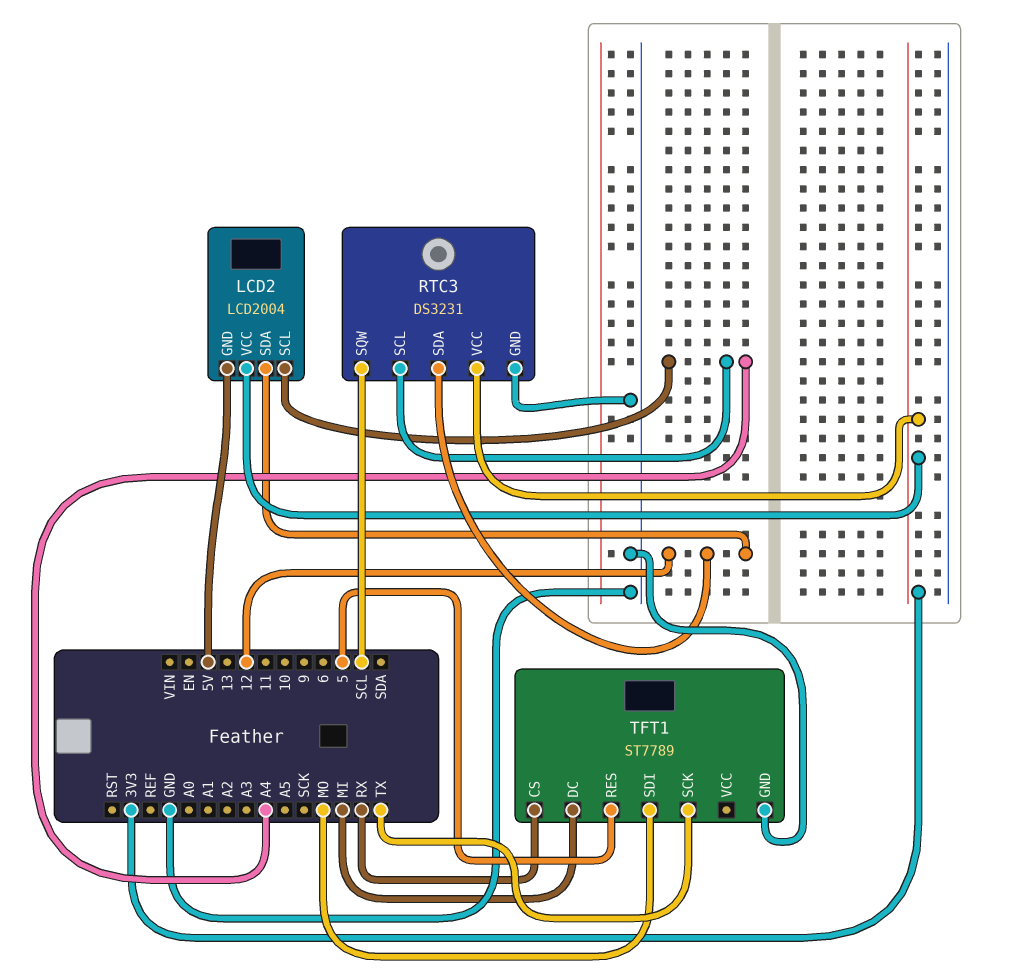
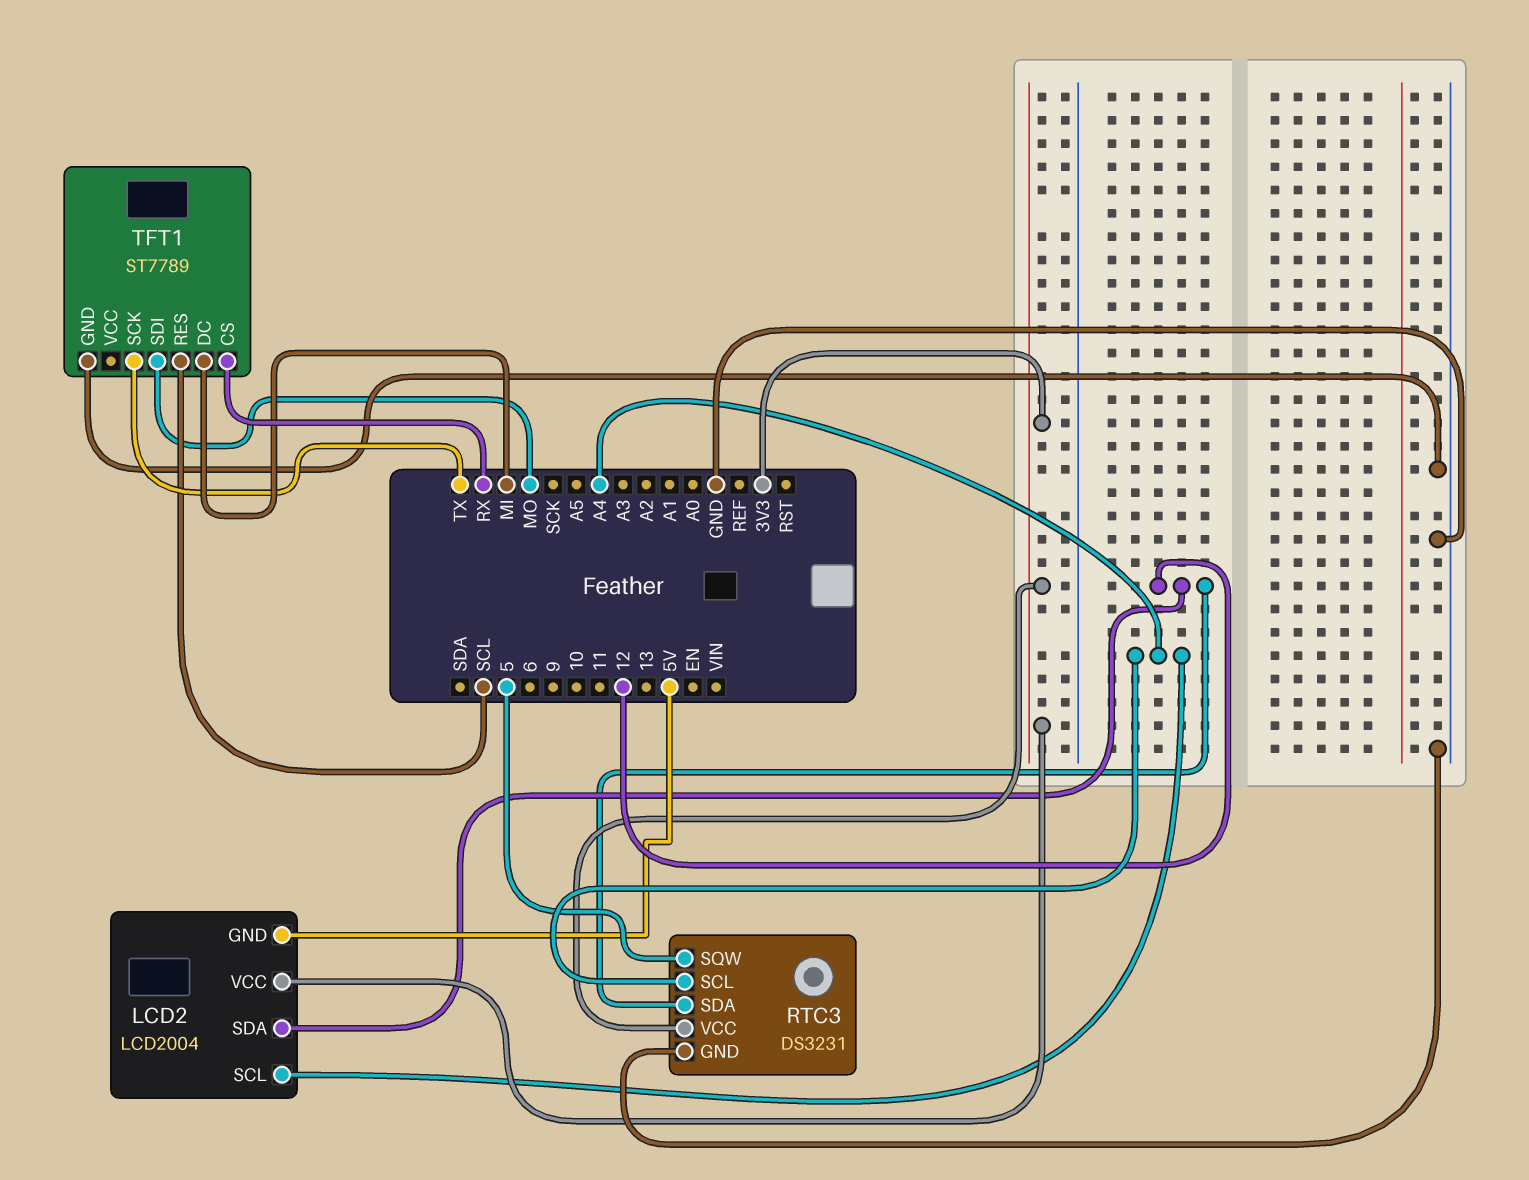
RTC3 pin SQW: SCL -> 5
TFT1 pin RES: 5 -> SCL

